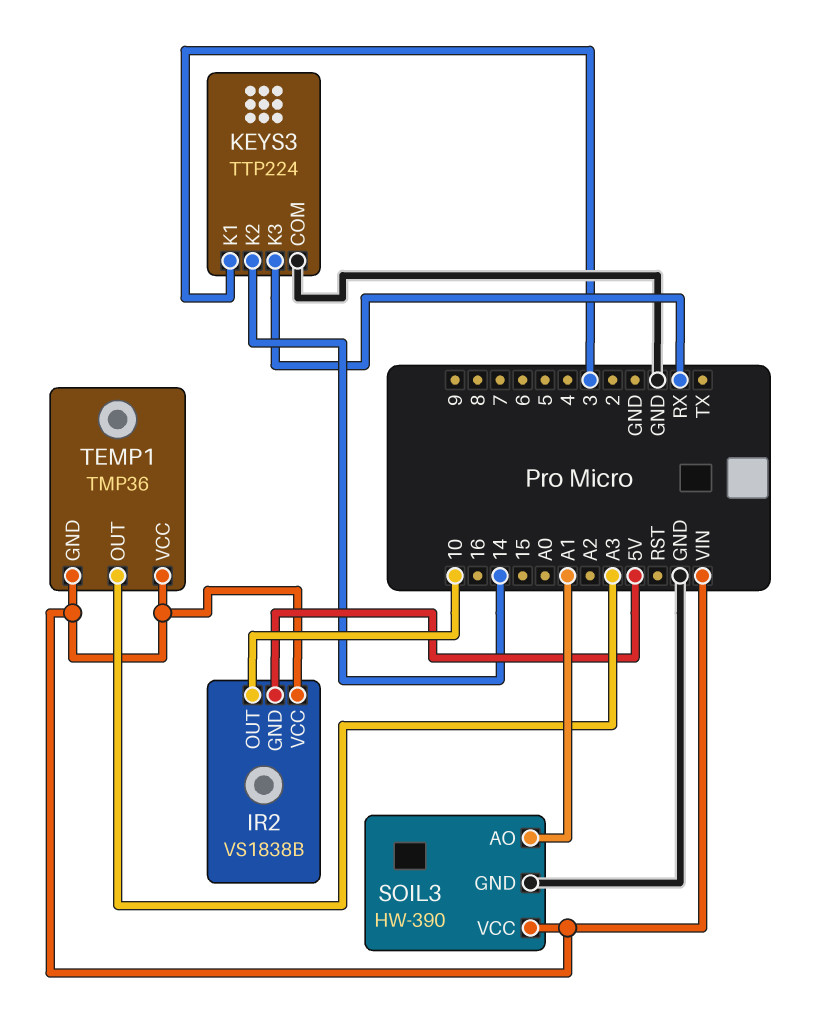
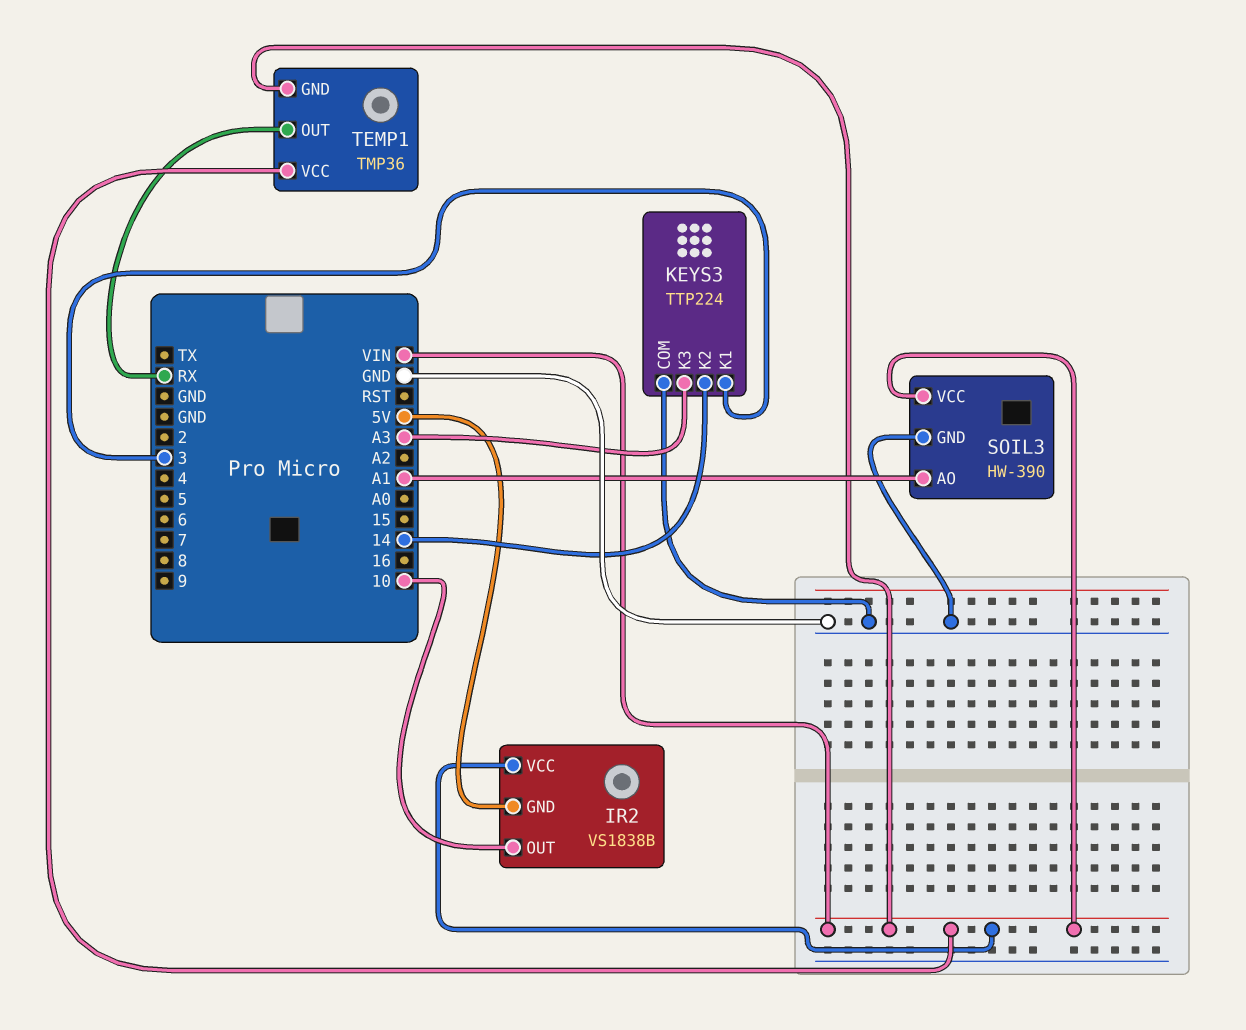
KEYS3 pin K3: RX -> A3
TEMP1 pin OUT: A3 -> RX

